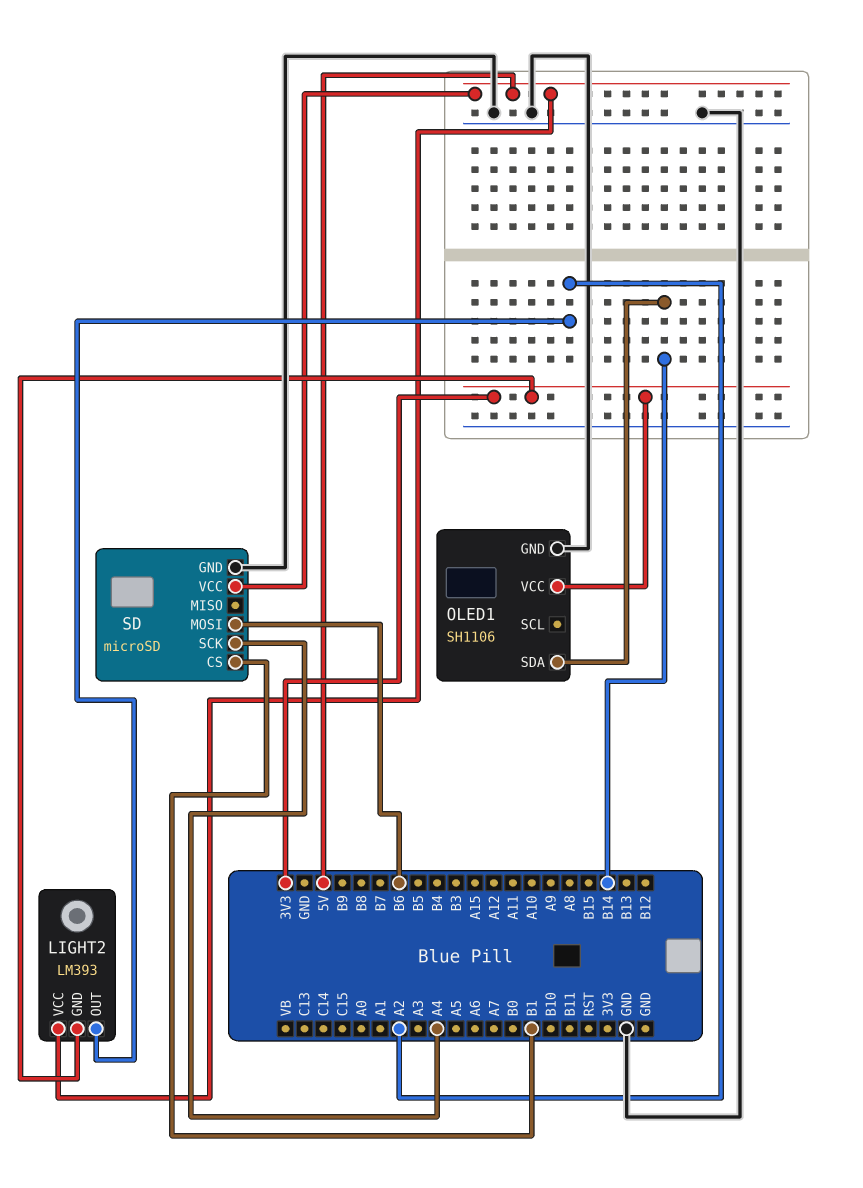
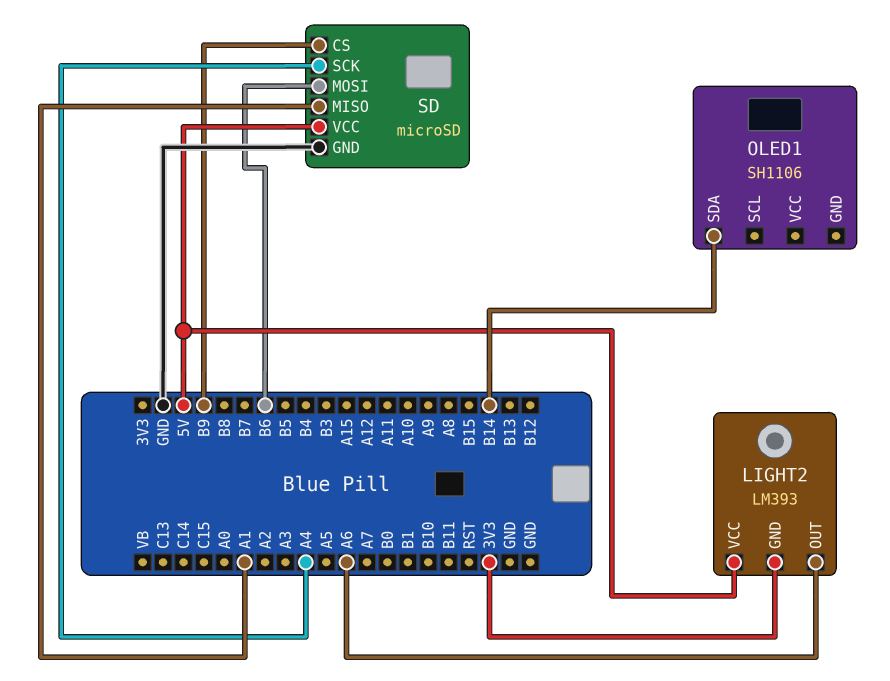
LIGHT2 pin OUT: A2 -> A6
OLED1 pin GND: GND -> none
OLED1 pin VCC: 3V3 -> none
SD pin CS: B1 -> B9
SD pin MISO: none -> A1

